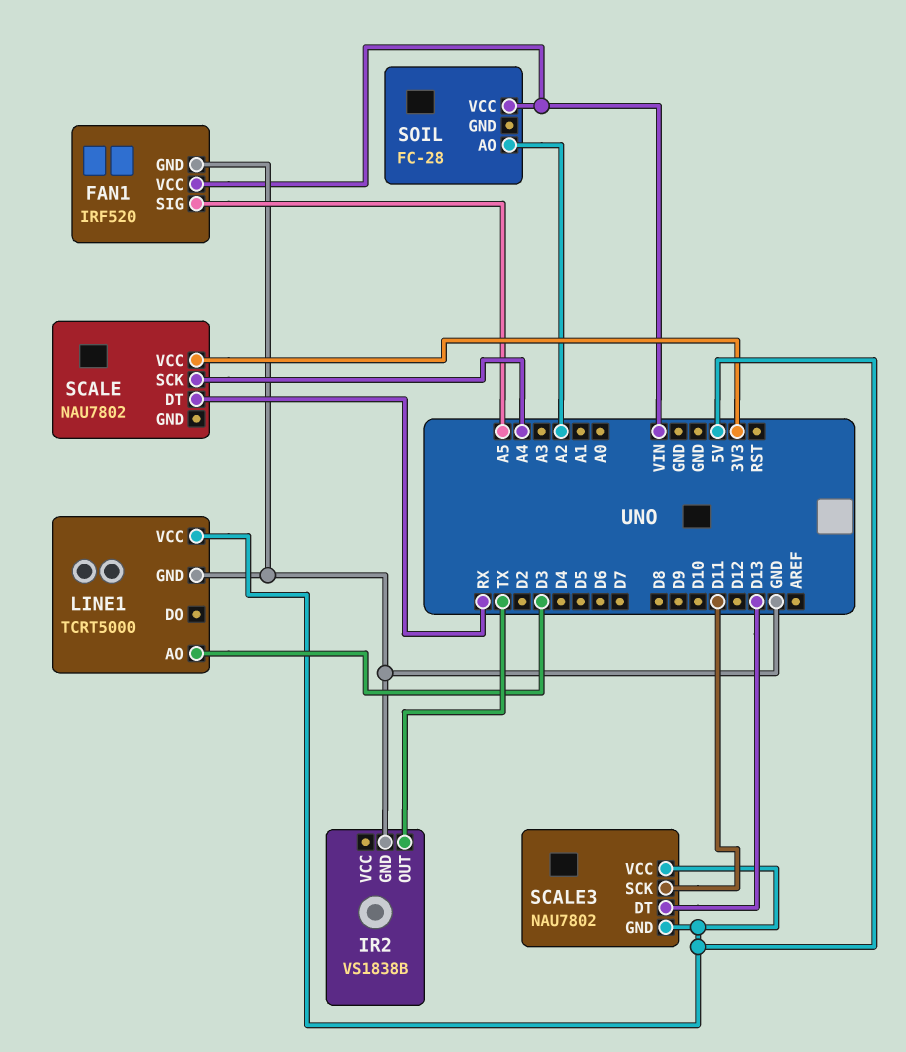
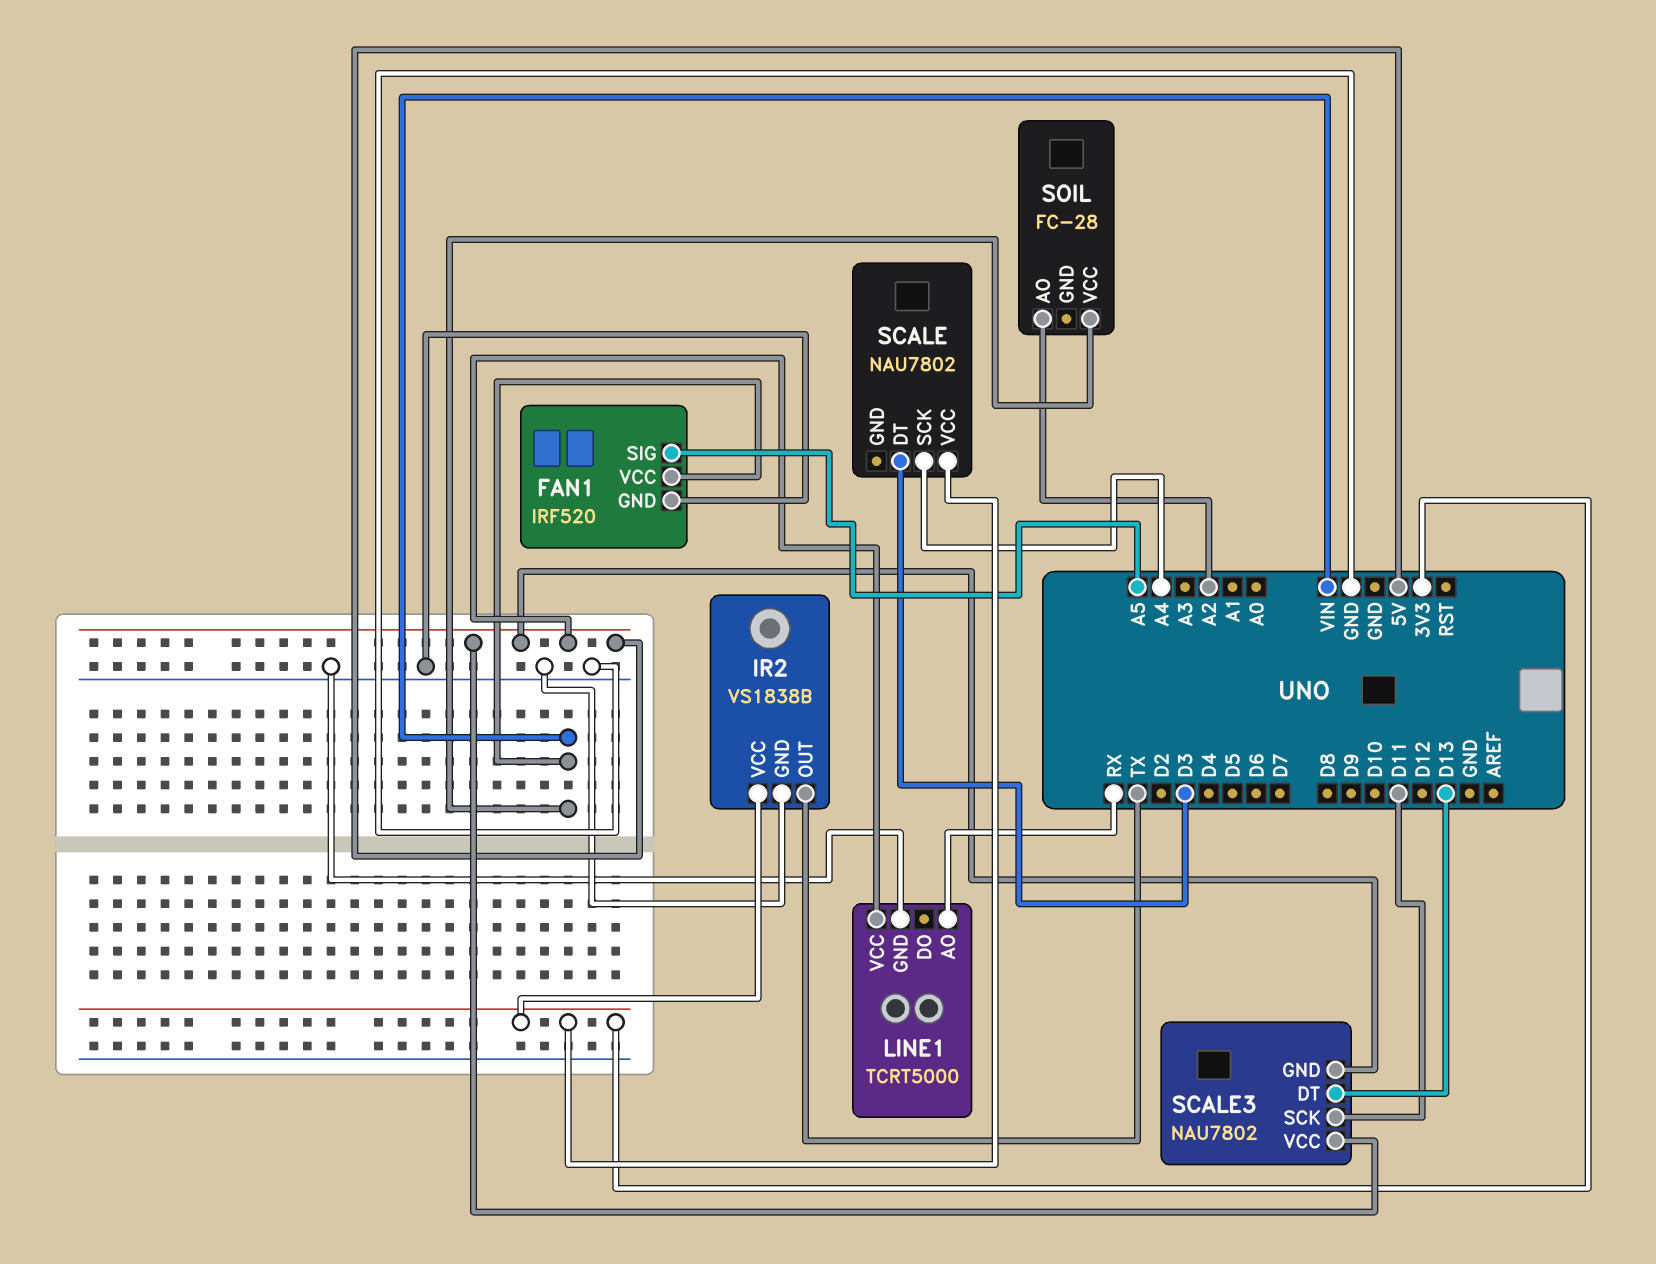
IR2 pin VCC: none -> 3V3
LINE1 pin AO: D3 -> RX
SCALE pin DT: RX -> D3

